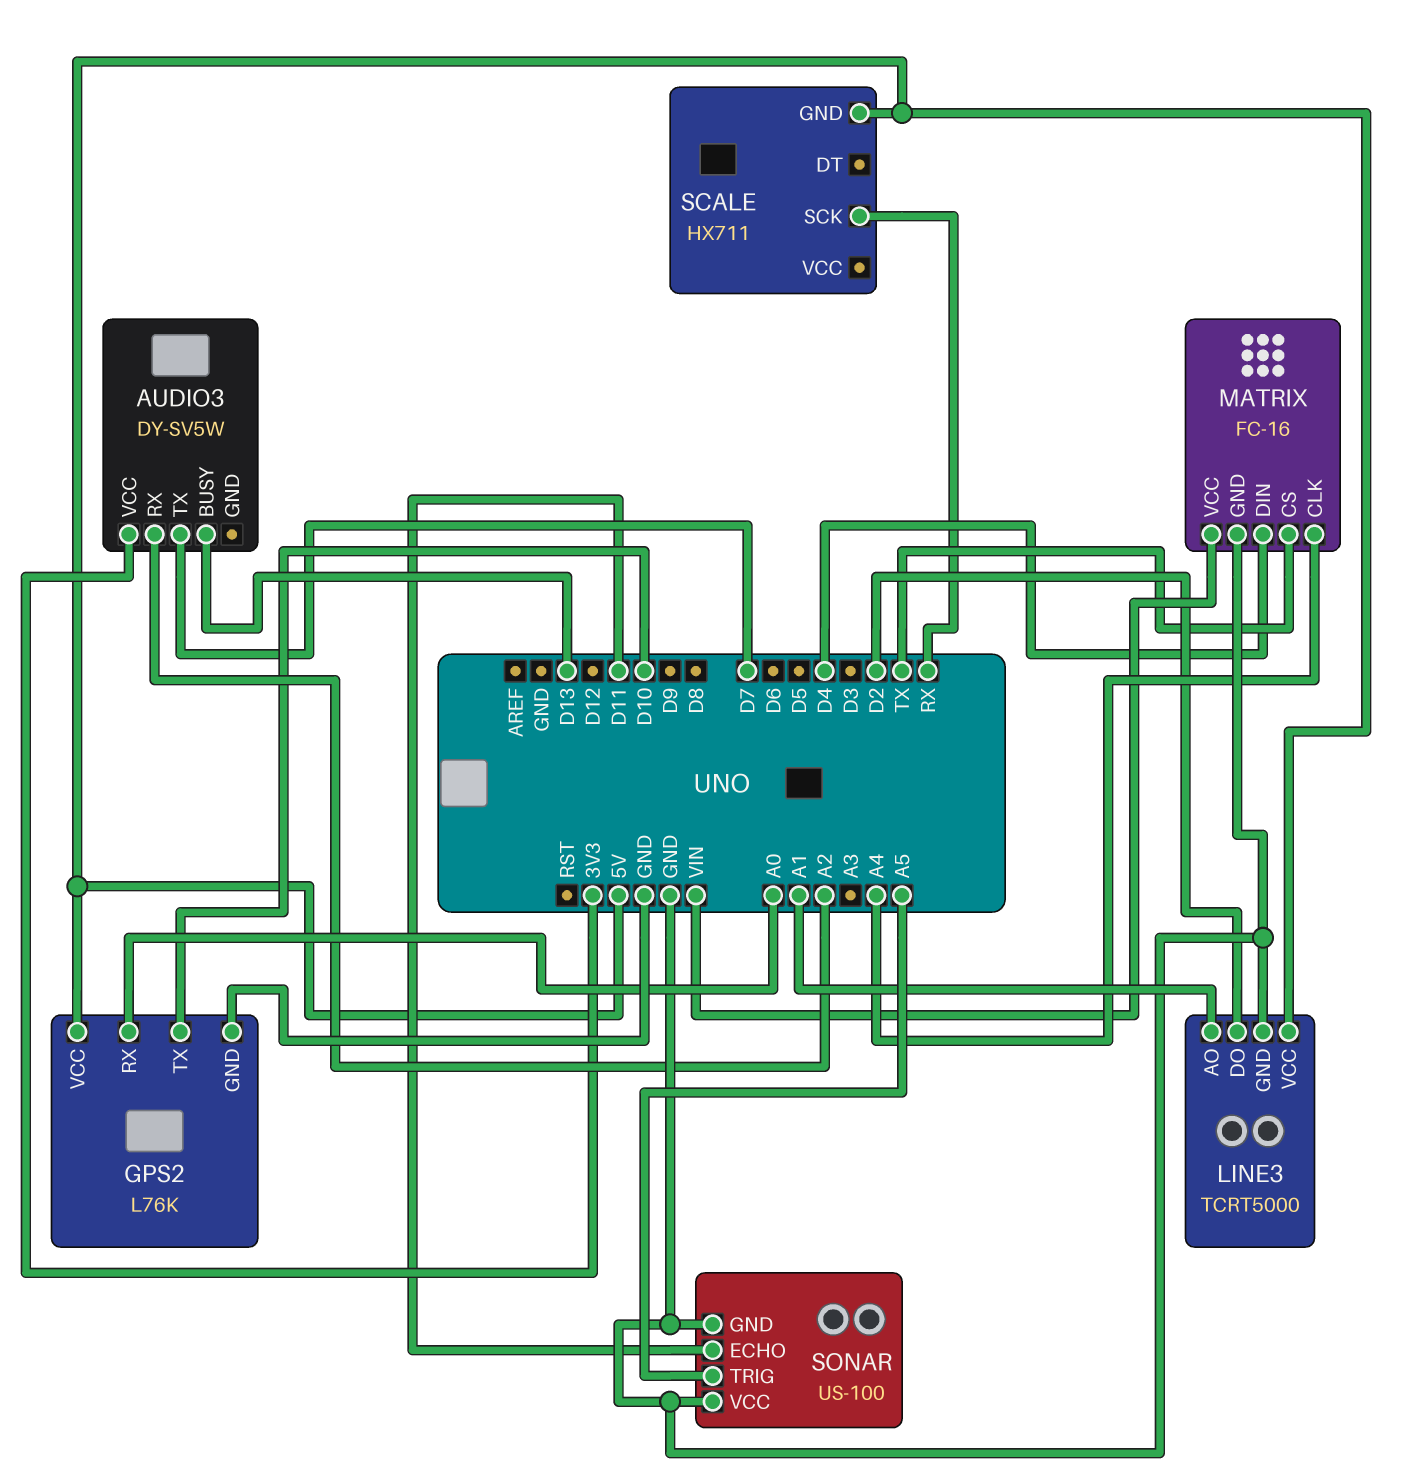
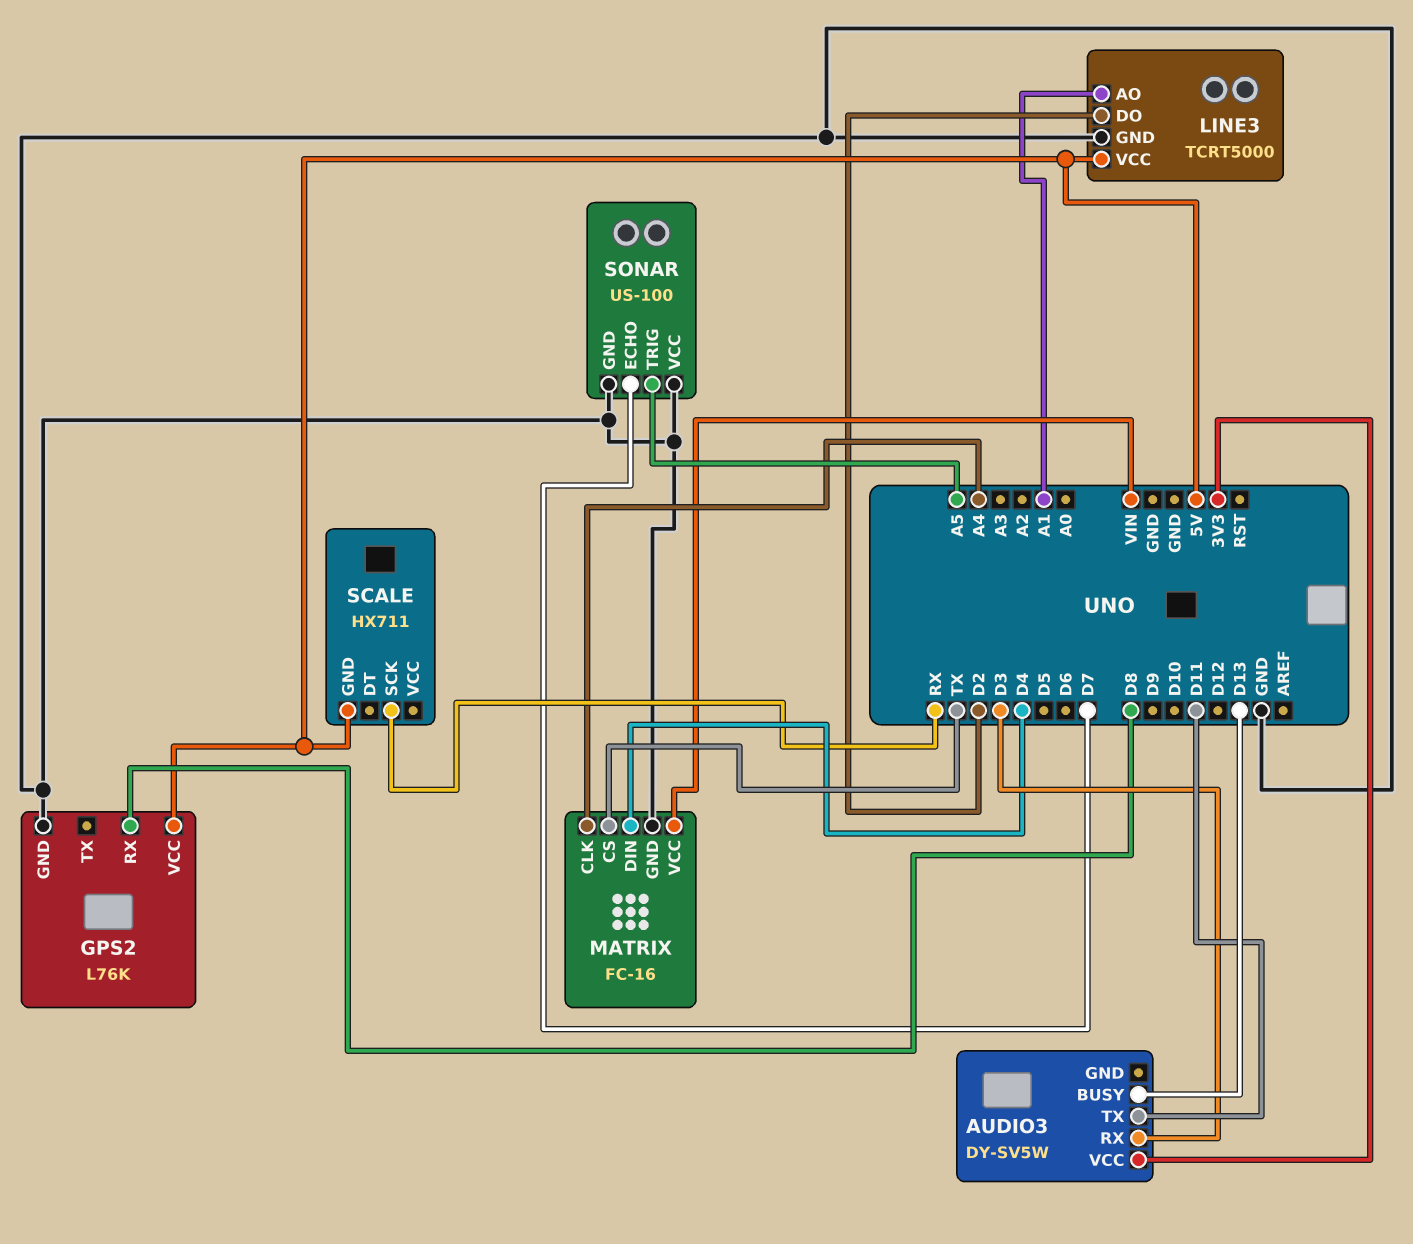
AUDIO3 pin RX: A2 -> D3
AUDIO3 pin TX: D7 -> D11
GPS2 pin RX: A0 -> D8
GPS2 pin TX: D10 -> none
SONAR pin ECHO: D11 -> D7

